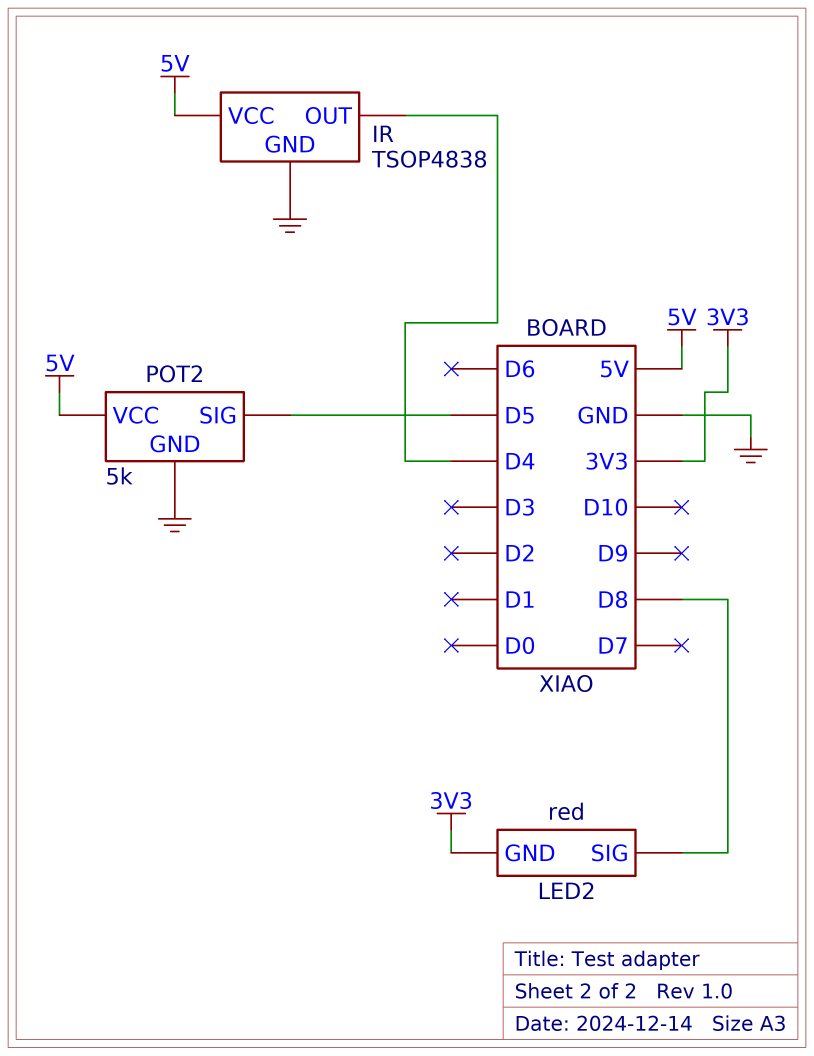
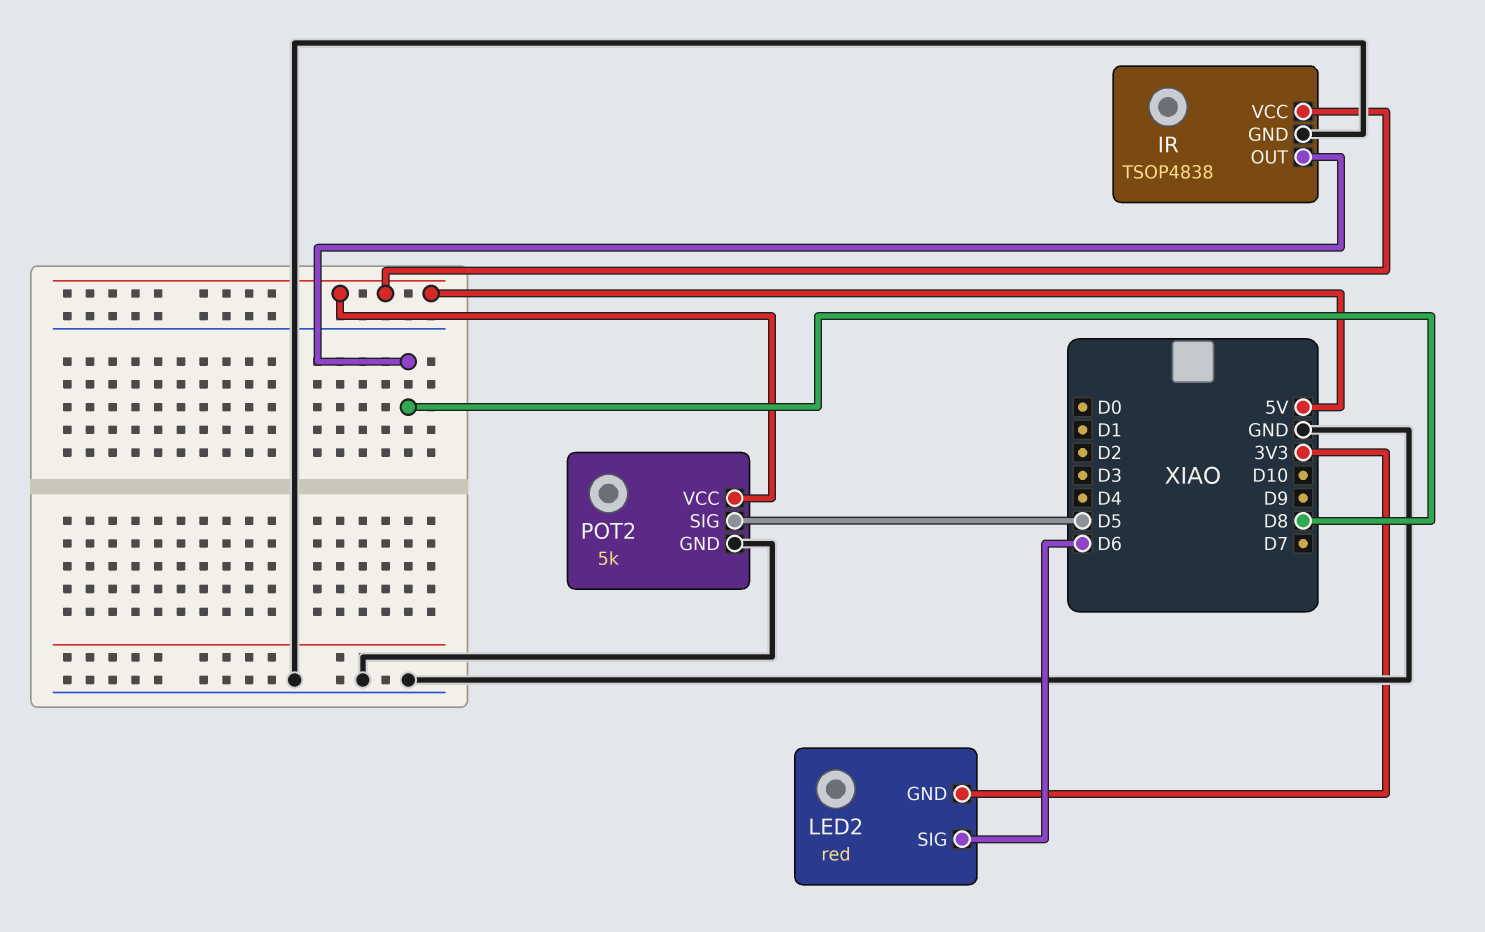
IR pin OUT: D4 -> D8
LED2 pin SIG: D8 -> D6

